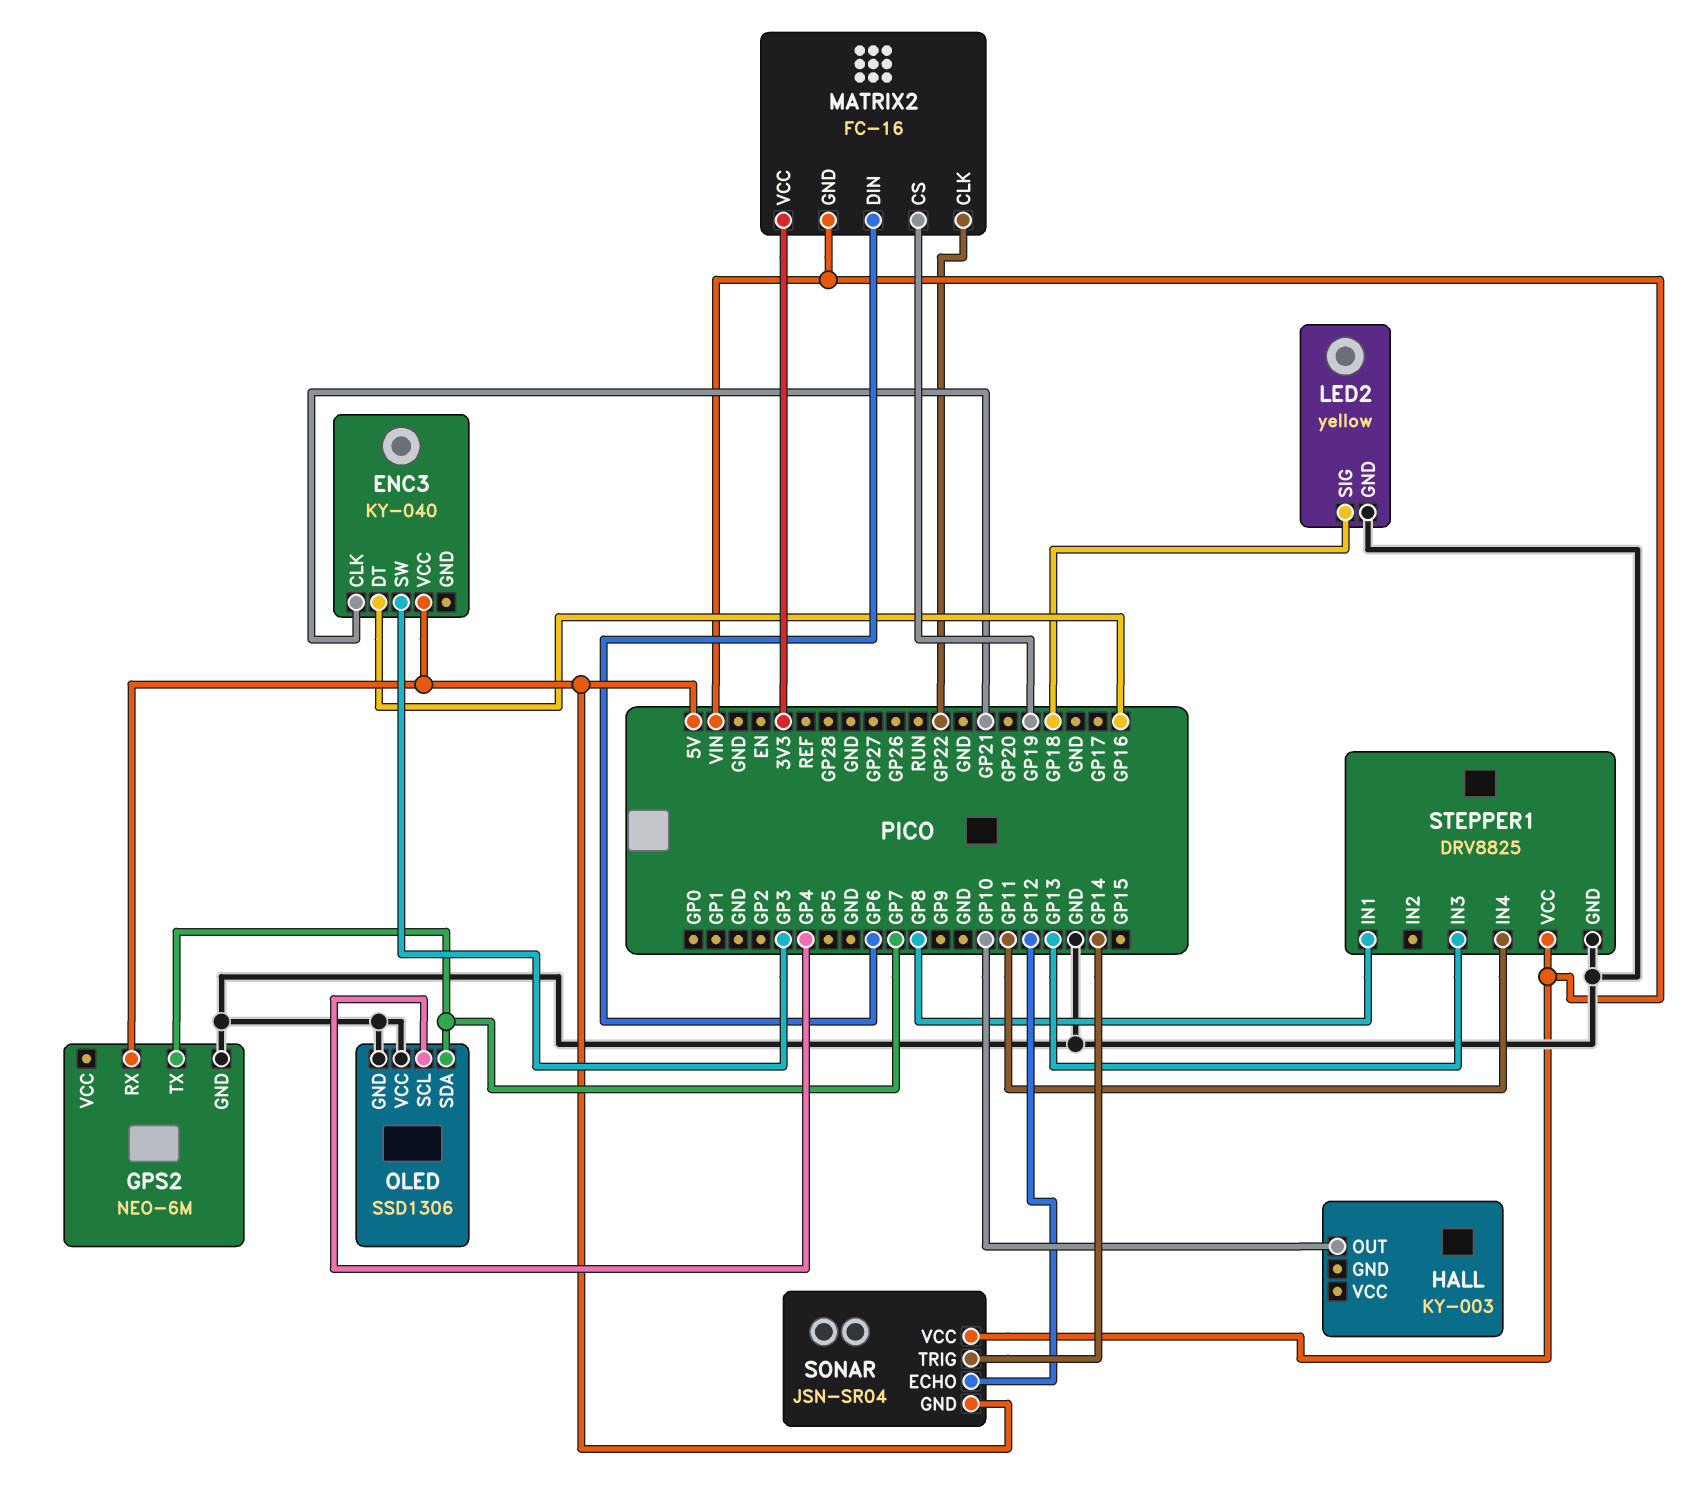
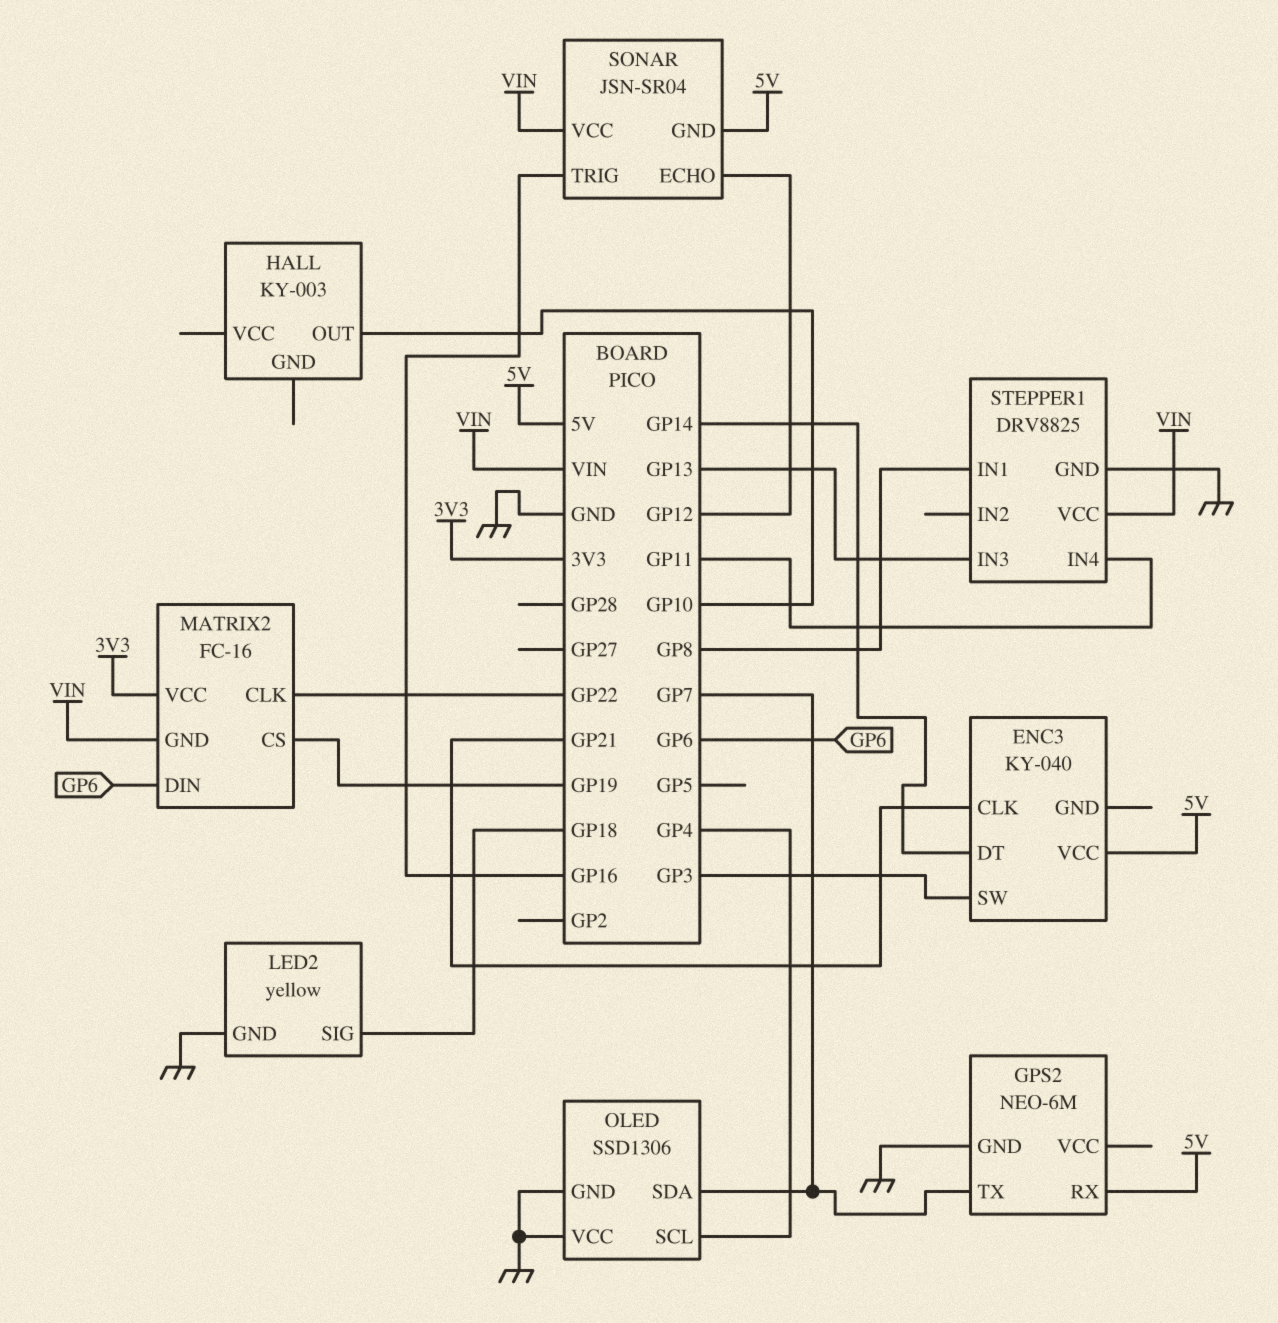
ENC3 pin DT: GP16 -> GP14
SONAR pin TRIG: GP14 -> GP16

